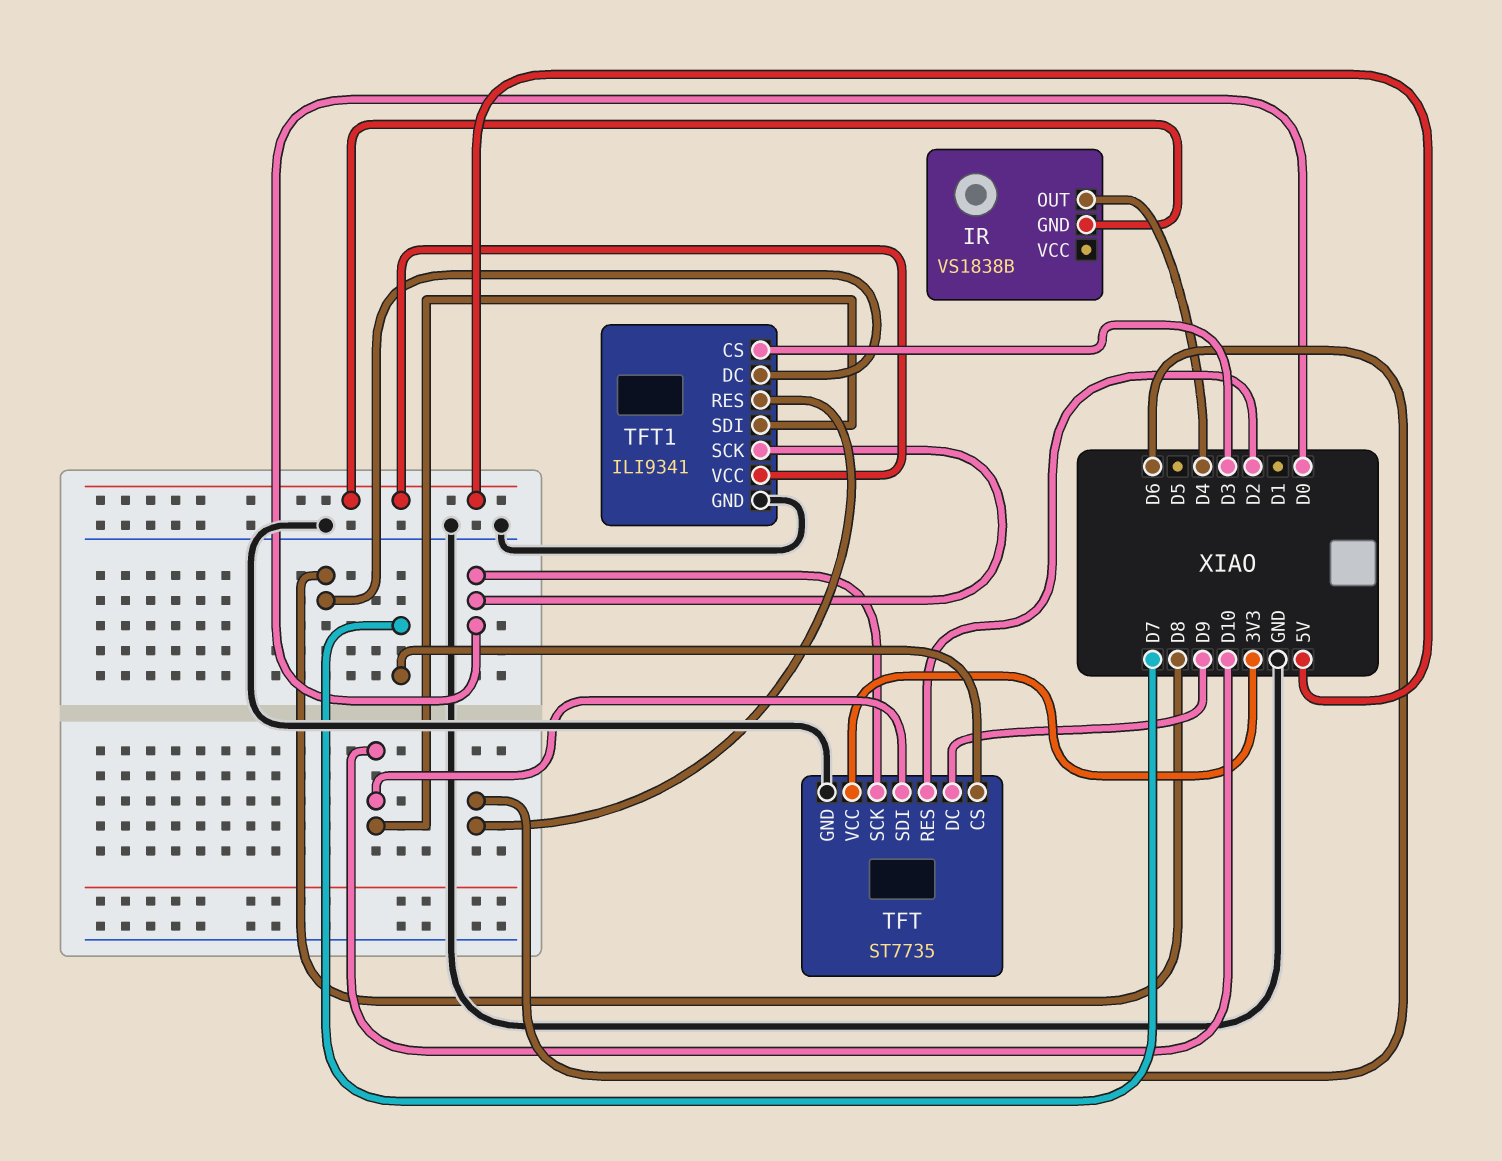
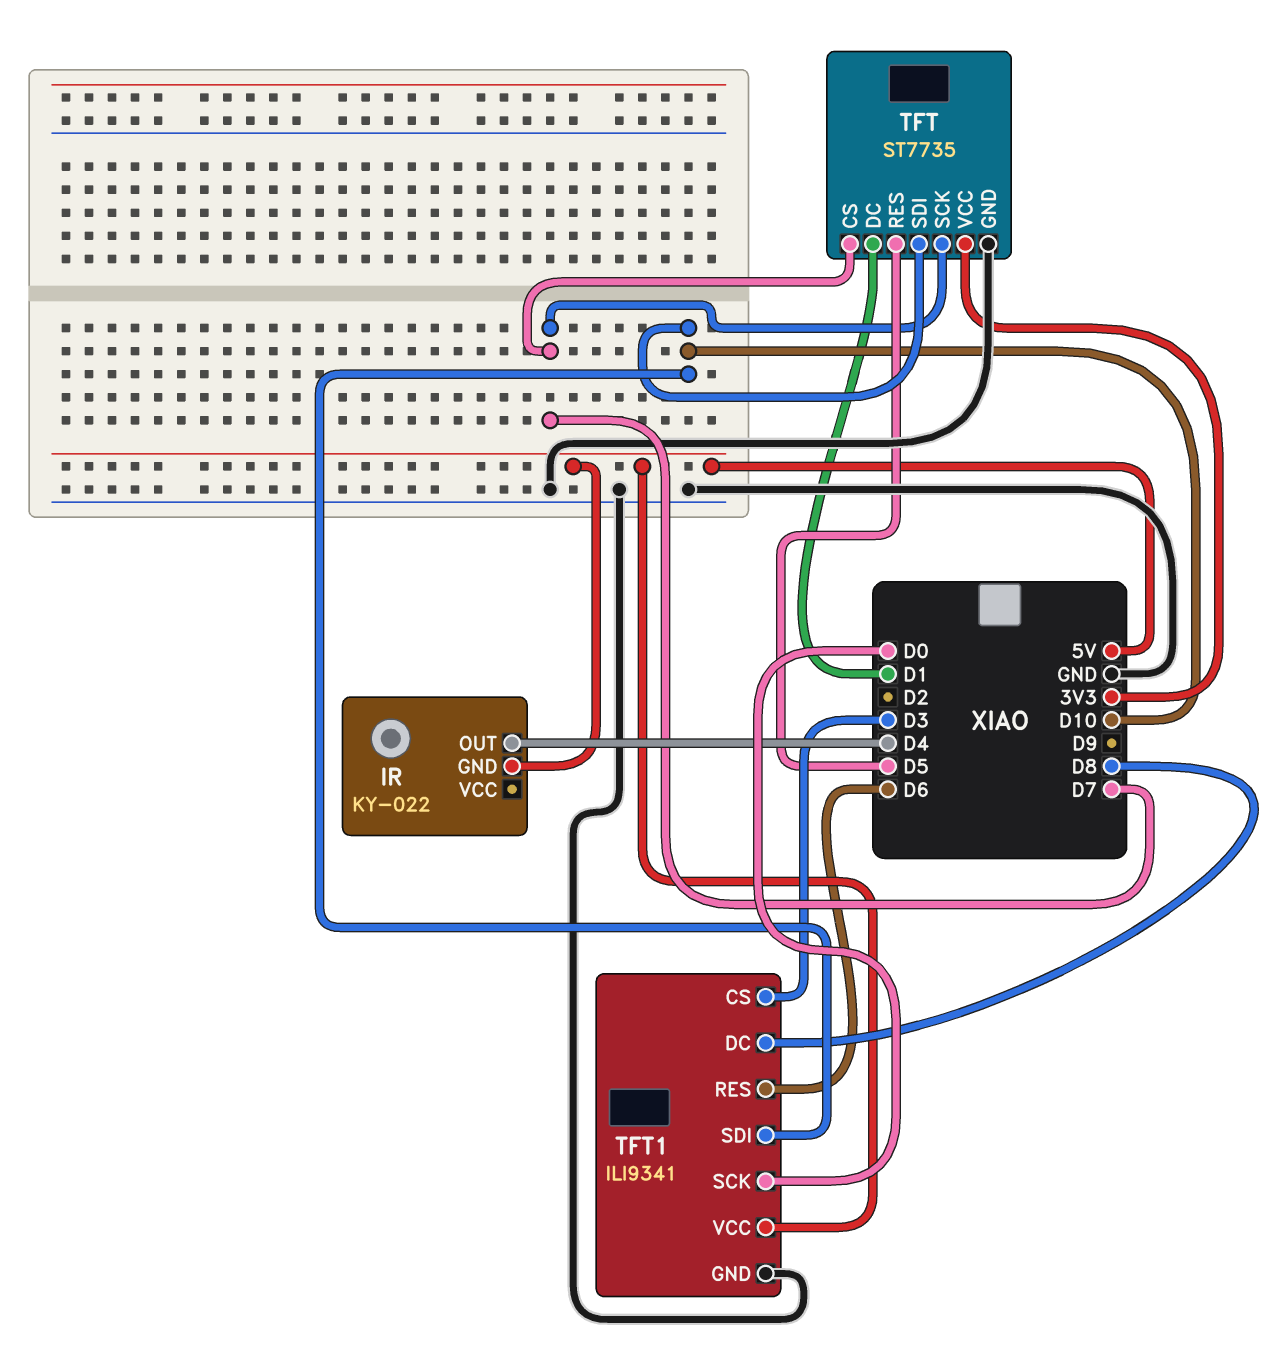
IR: VS1838B -> KY-022
TFT pin DC: D9 -> D1
TFT pin RES: D2 -> D5
TFT pin SCK: D0 -> D7

